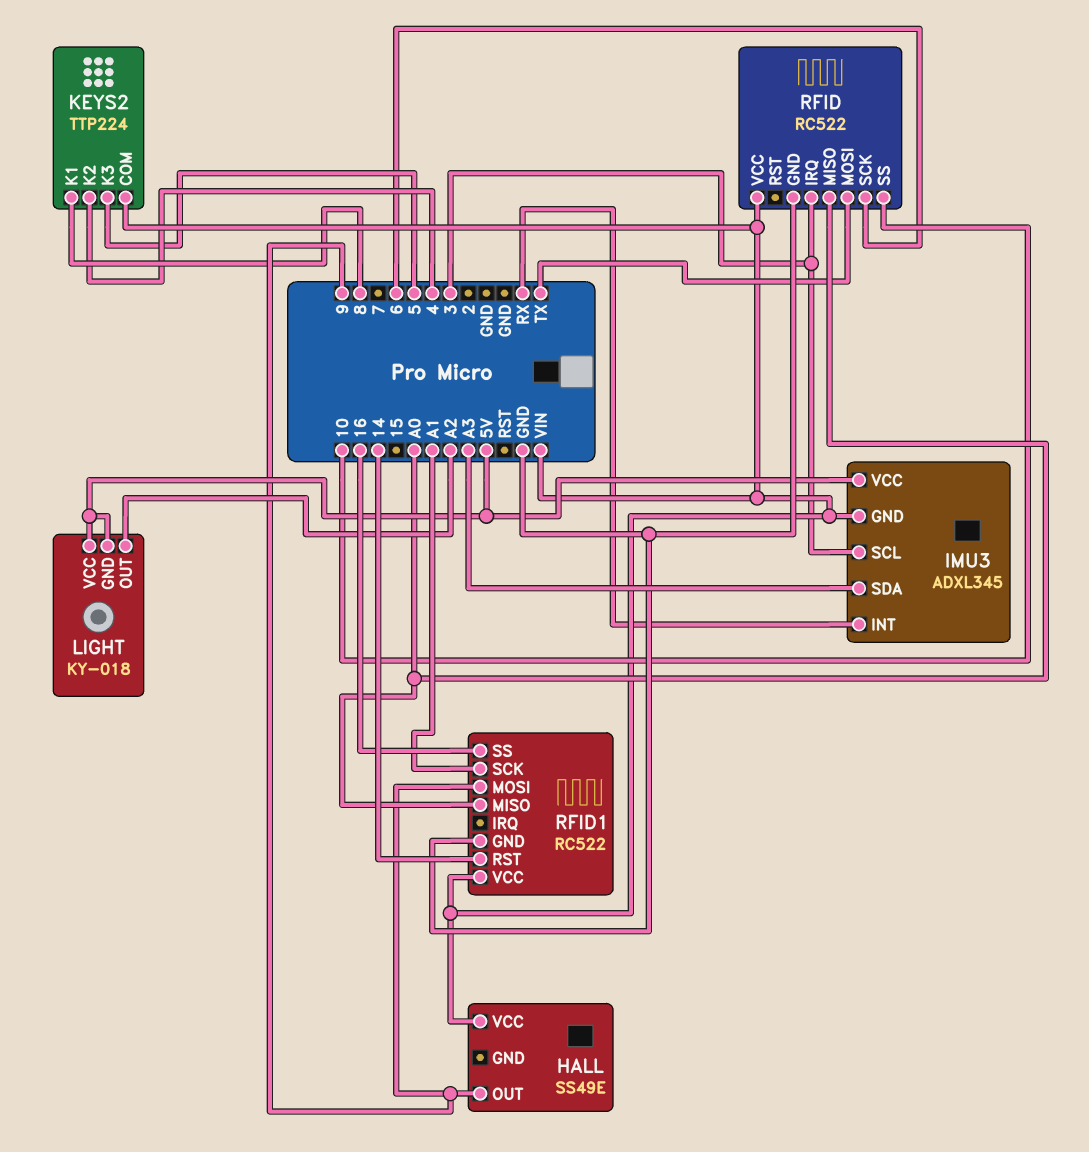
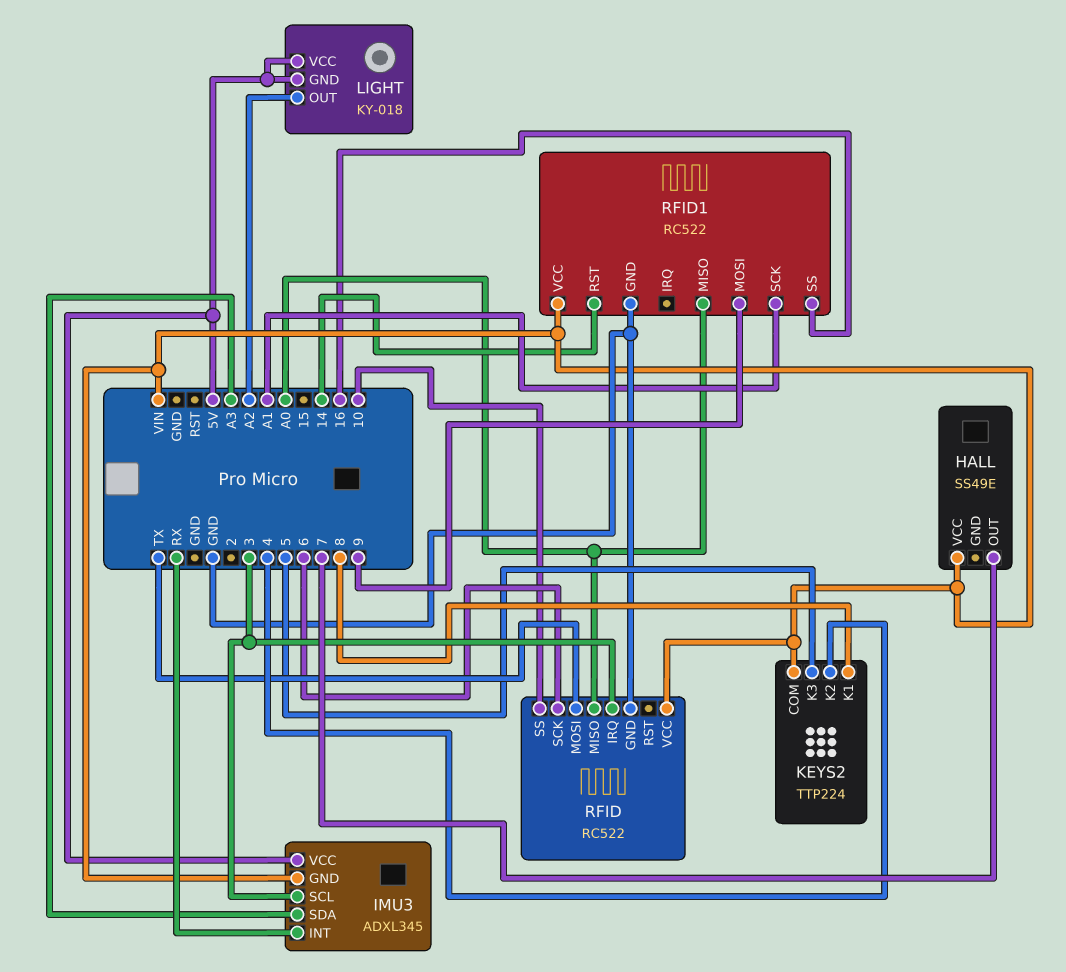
HALL pin OUT: 9 -> 7

